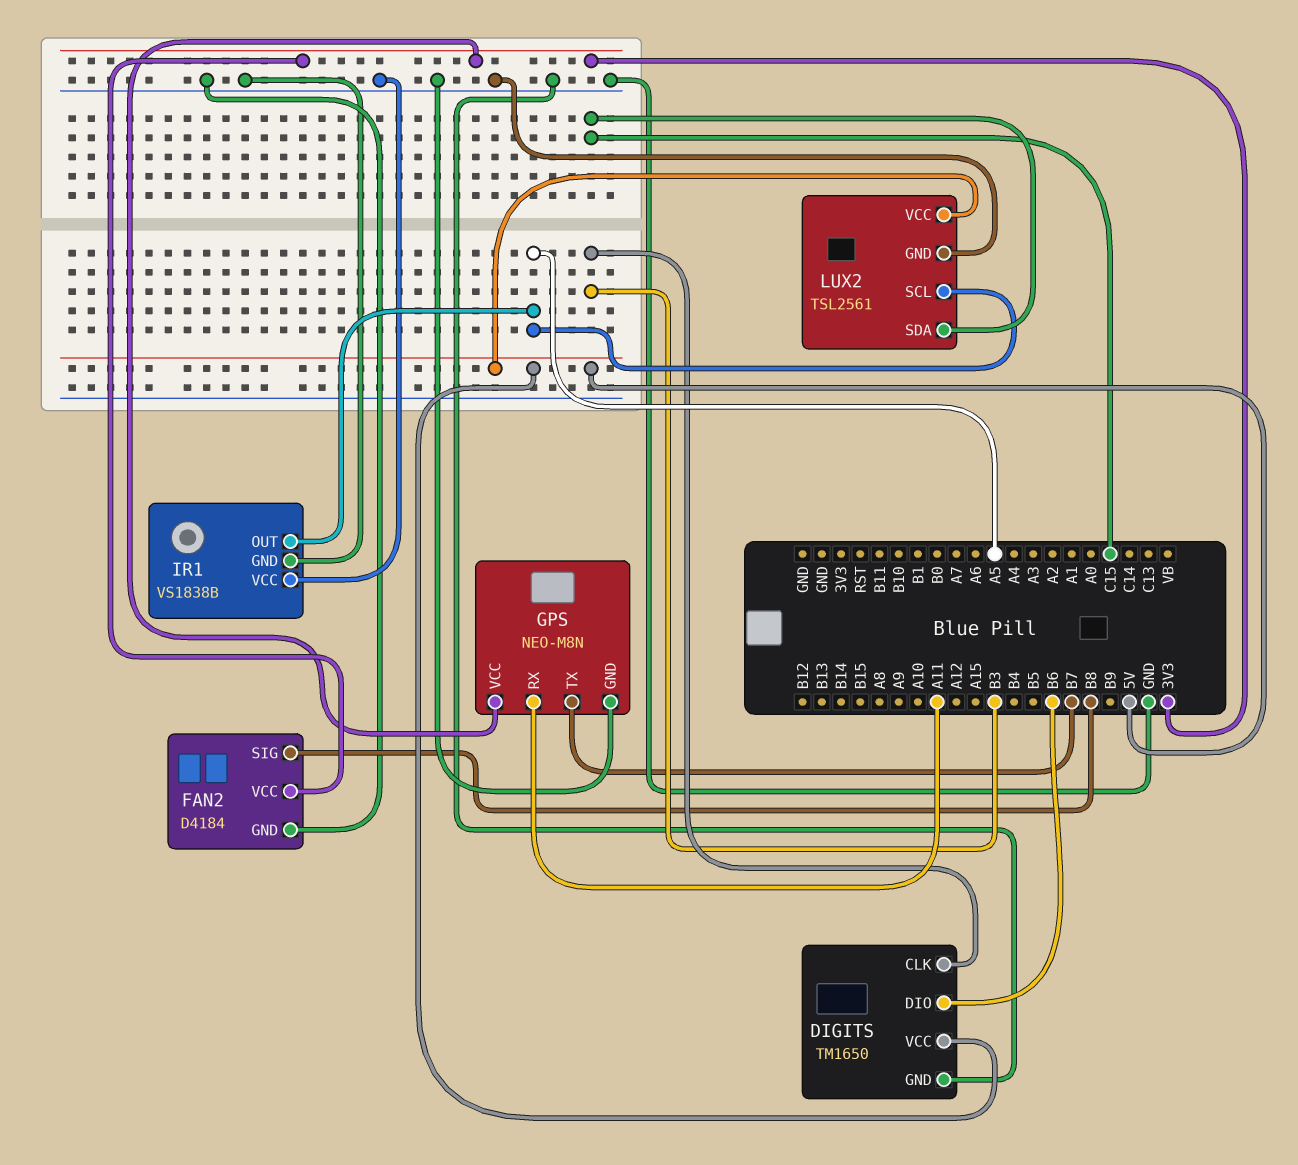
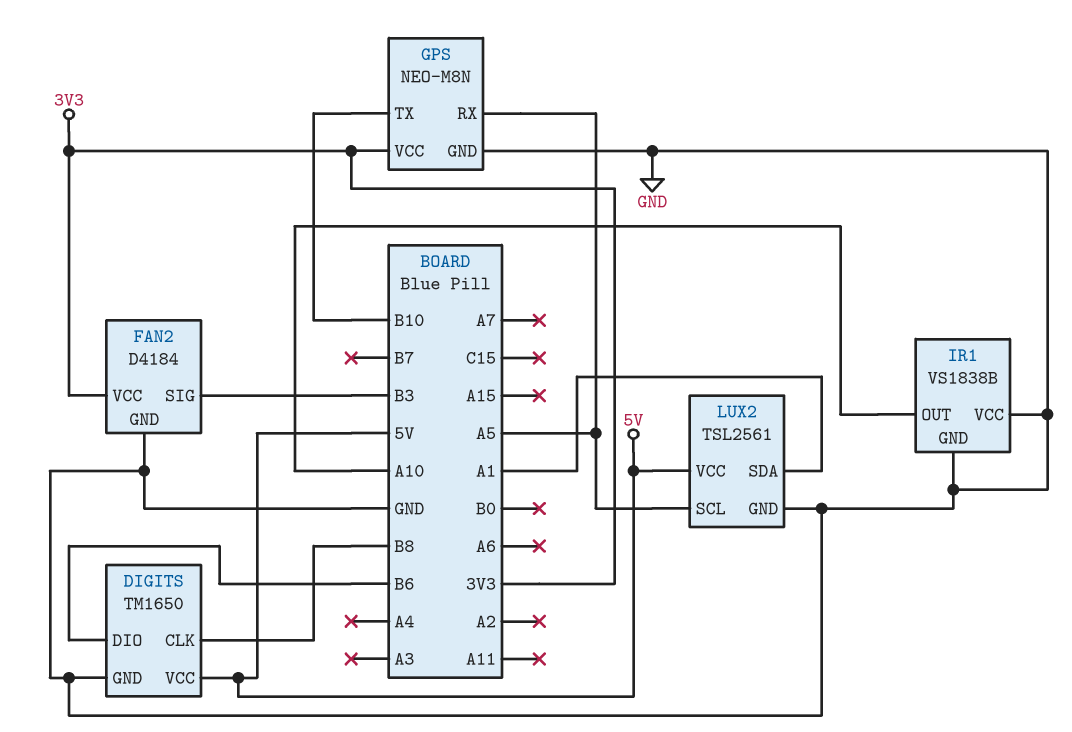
DIGITS pin CLK: B3 -> B8
FAN2 pin SIG: B8 -> B3
GPS pin RX: A11 -> A5
GPS pin TX: B7 -> B10
IR1 pin OUT: A5 -> A10
LUX2 pin SDA: C15 -> A1

